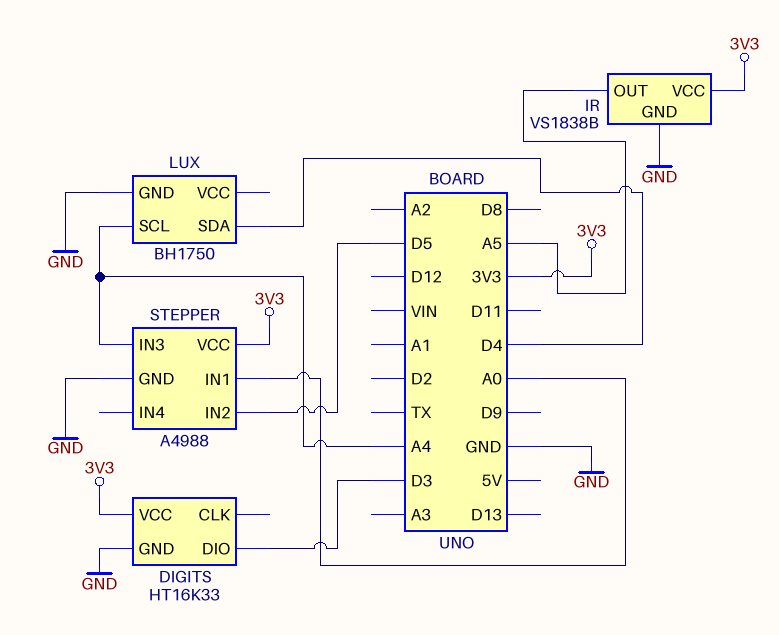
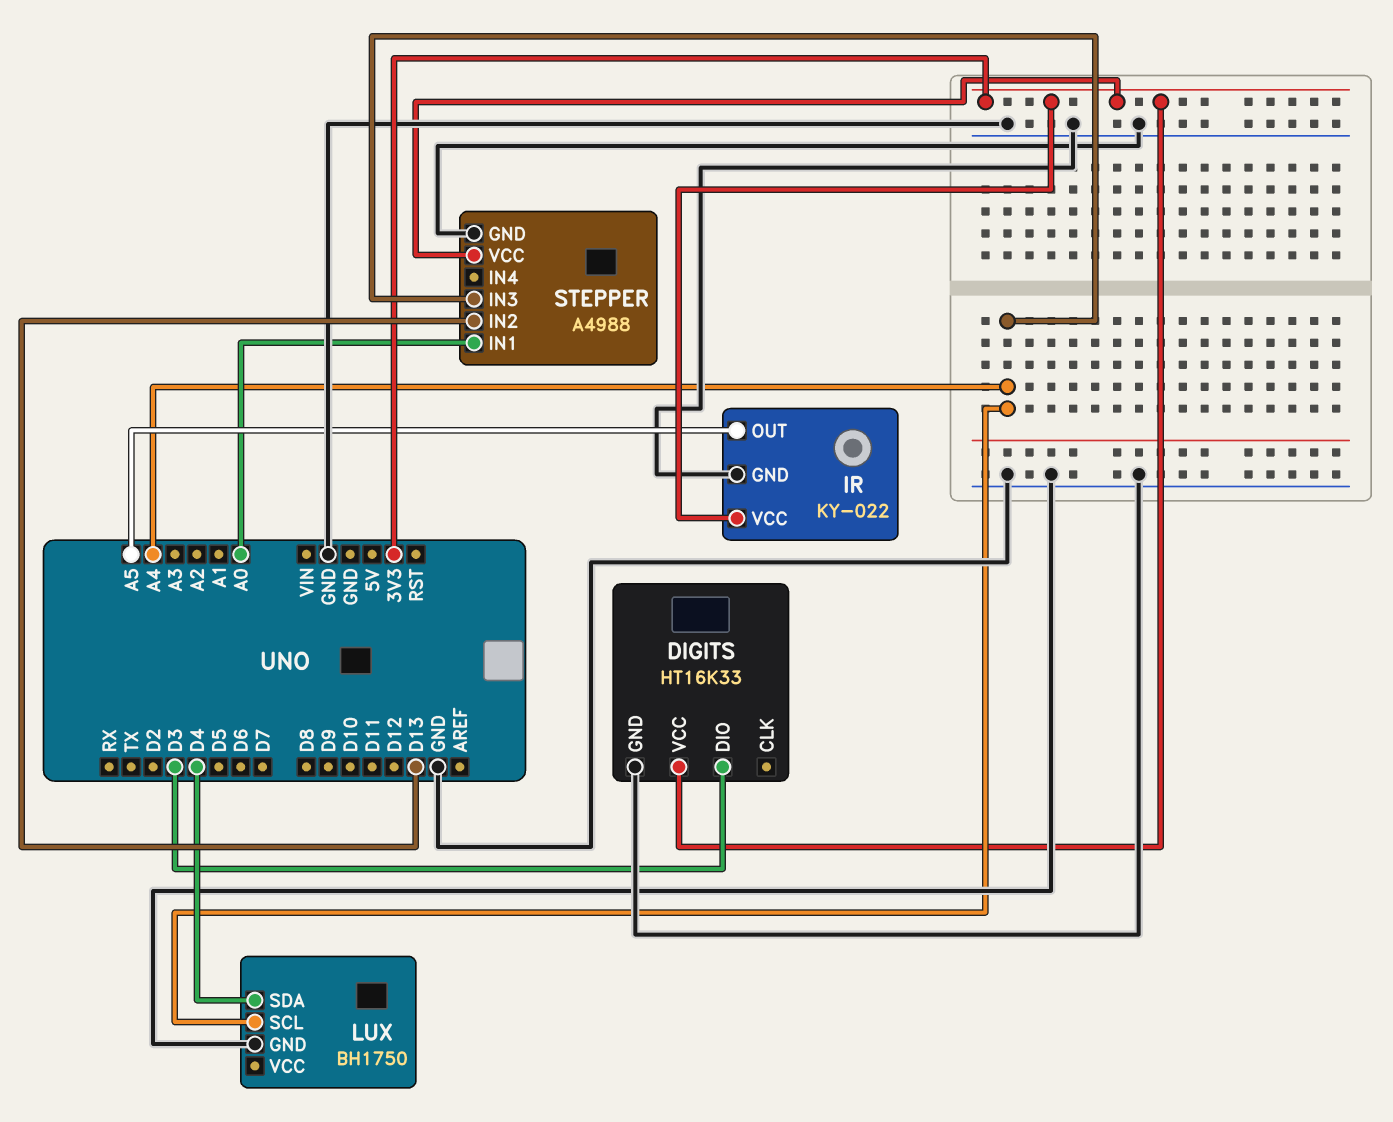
IR: VS1838B -> KY-022
STEPPER pin IN2: D5 -> D13

